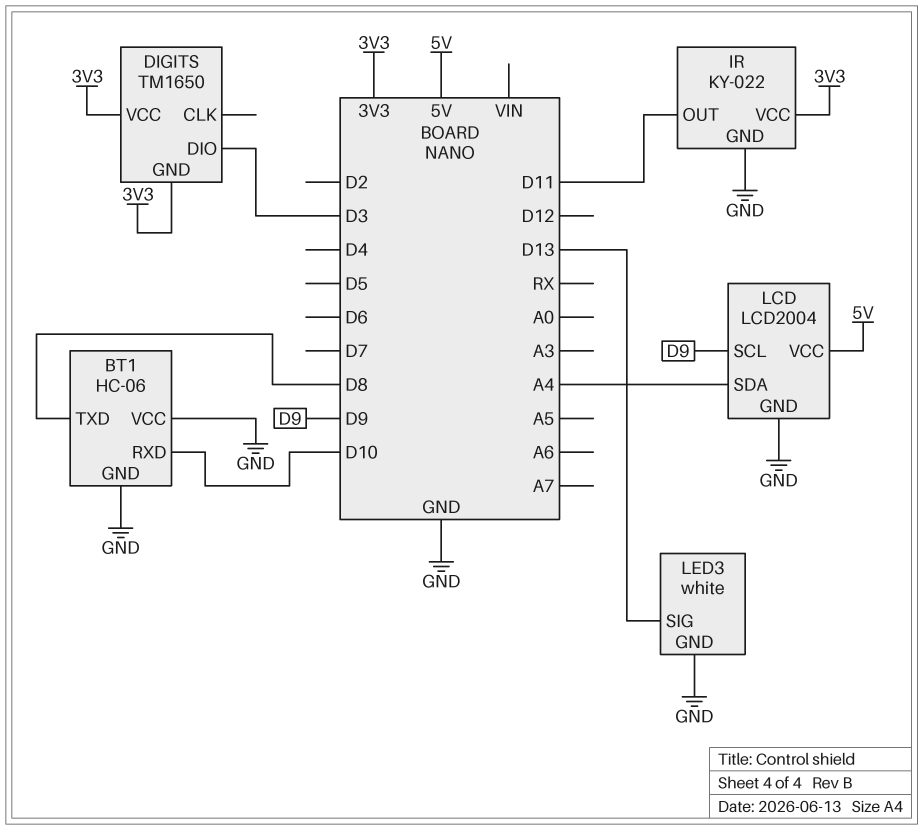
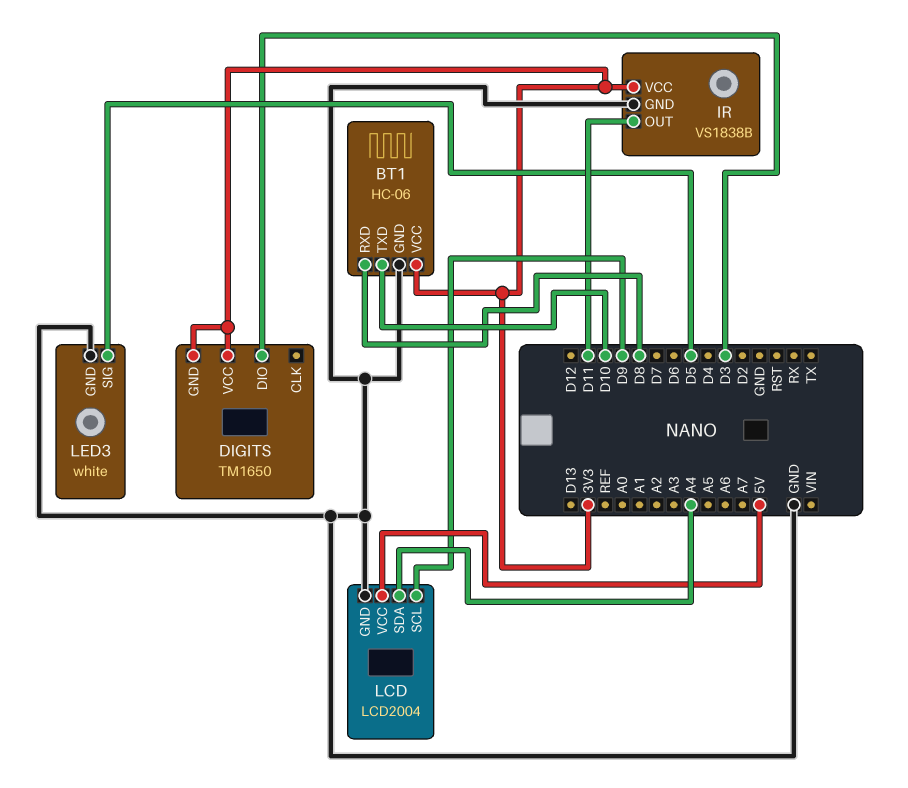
BT1 pin RXD: D10 -> D8
BT1 pin TXD: D8 -> D10
BT1 pin VCC: GND -> 3V3
IR: KY-022 -> VS1838B
LED3 pin SIG: D13 -> D5

